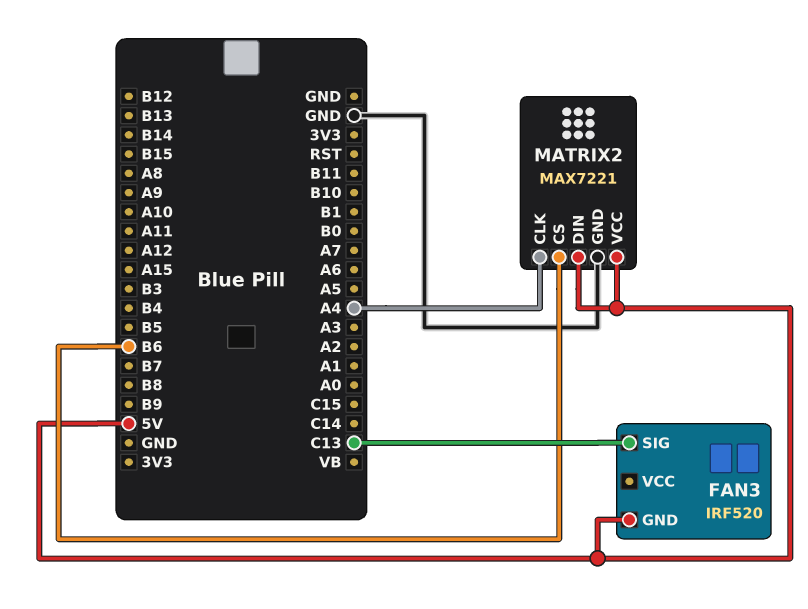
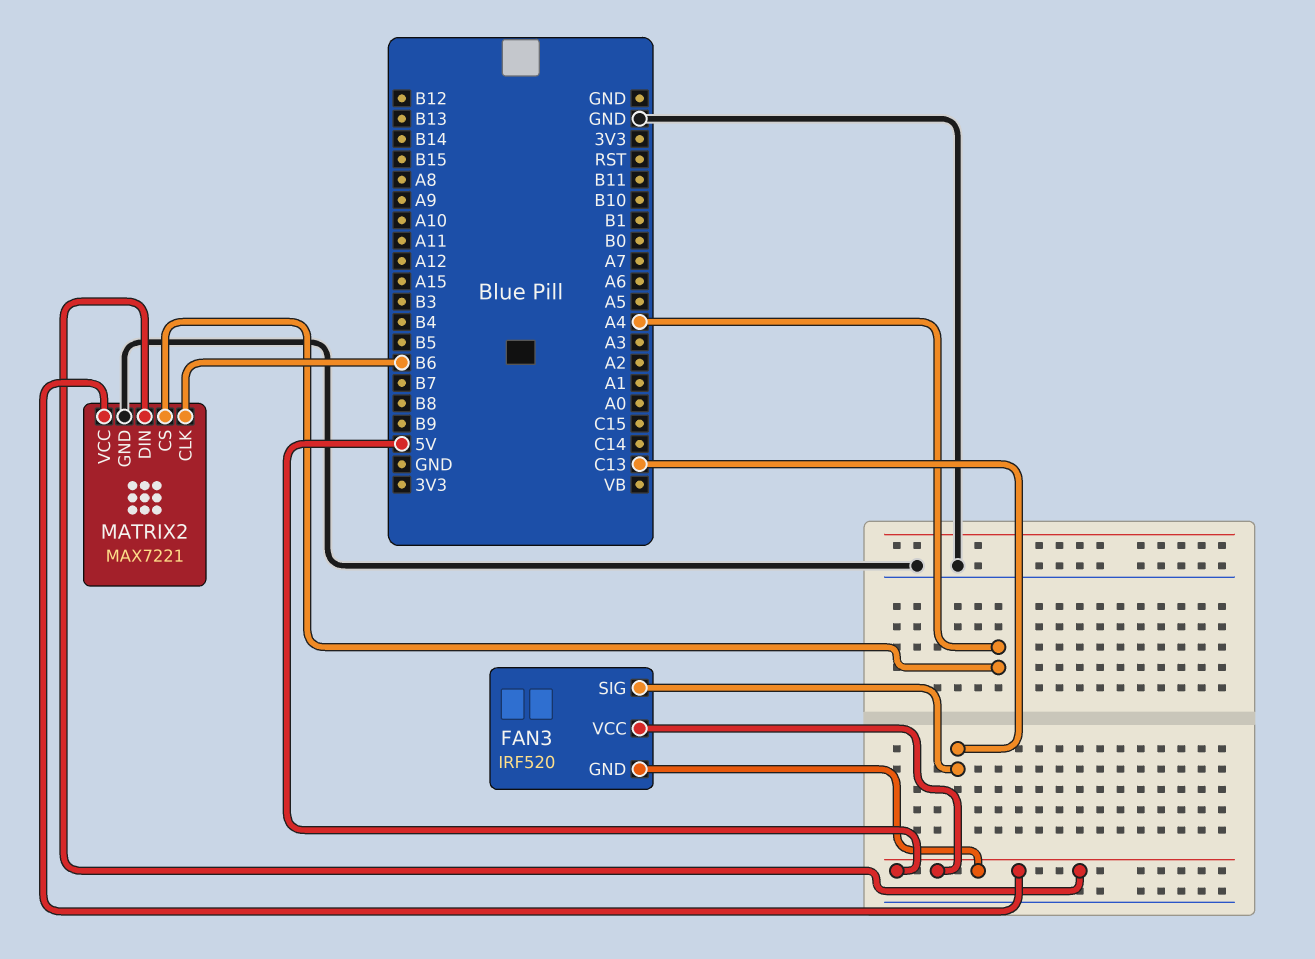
FAN3 pin VCC: none -> 5V
MATRIX2 pin CLK: A4 -> B6
MATRIX2 pin CS: B6 -> A4

